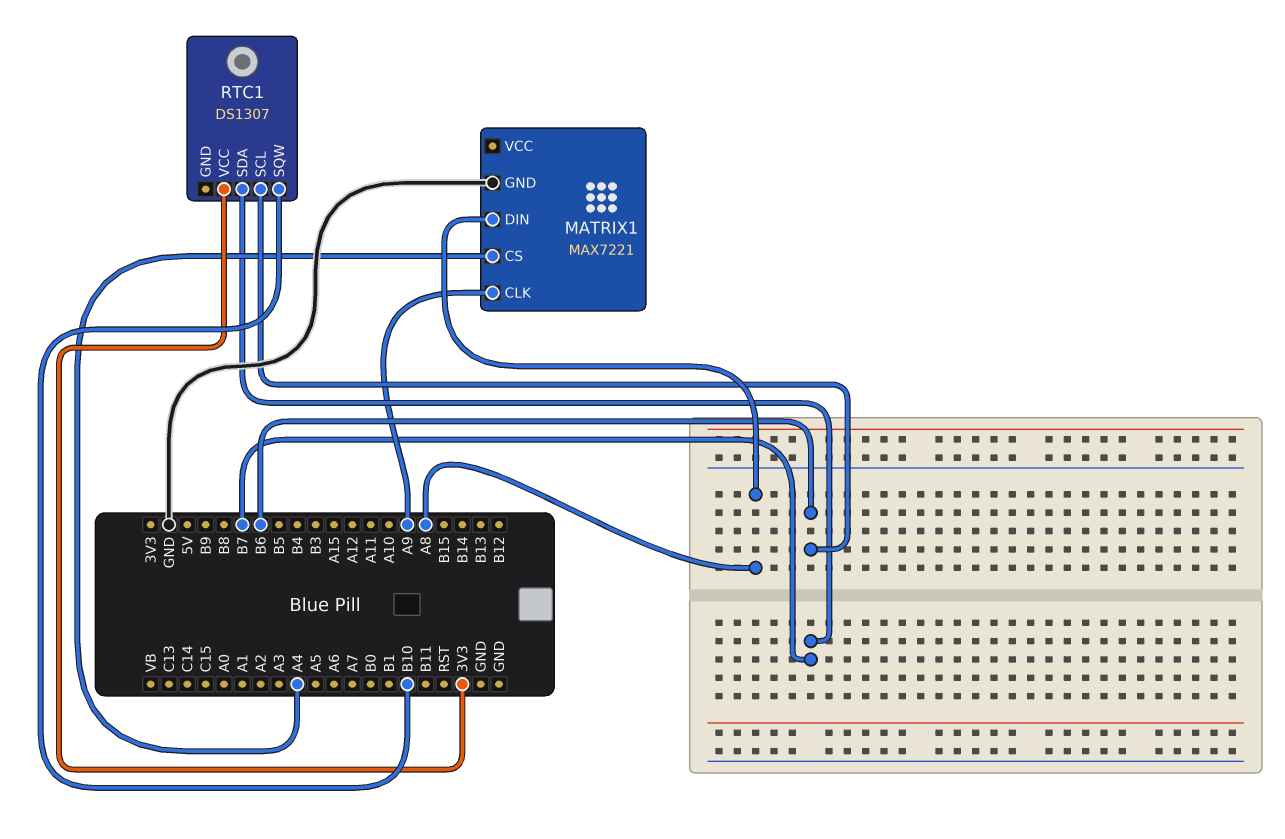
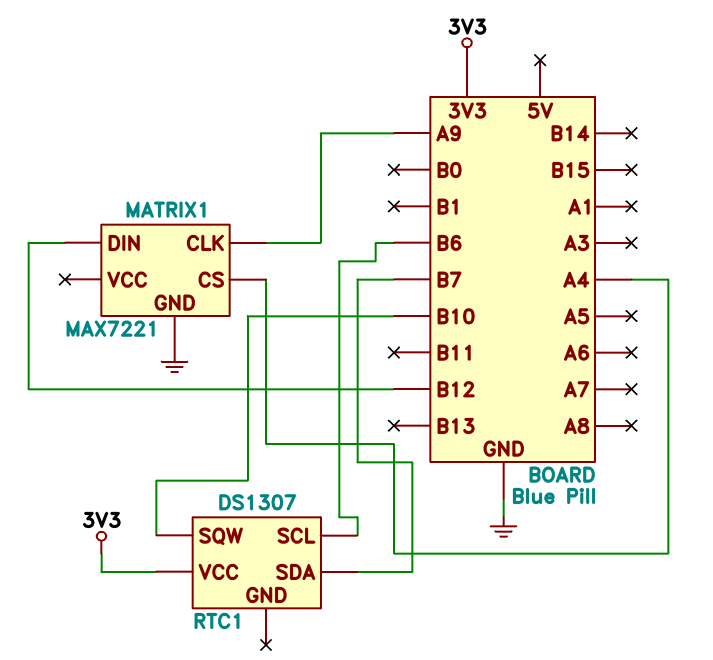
MATRIX1 pin DIN: A8 -> B12

